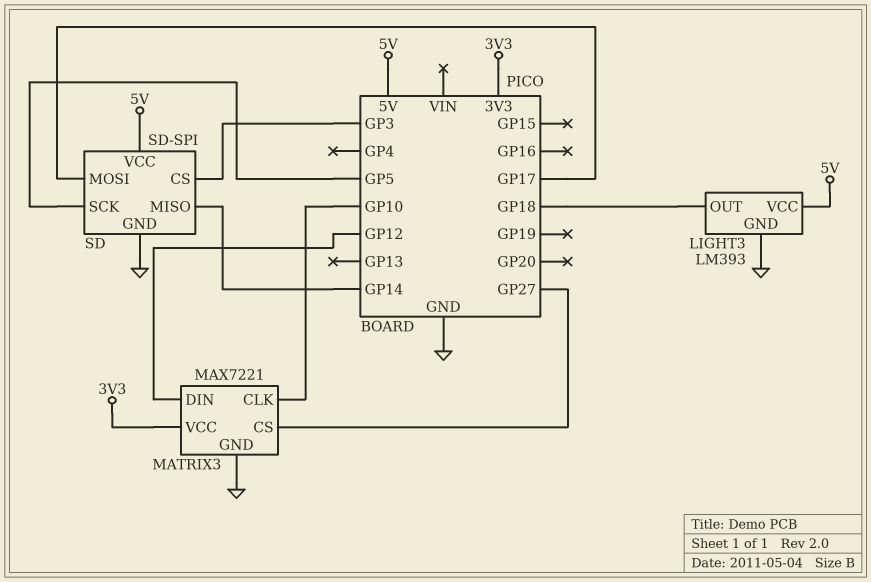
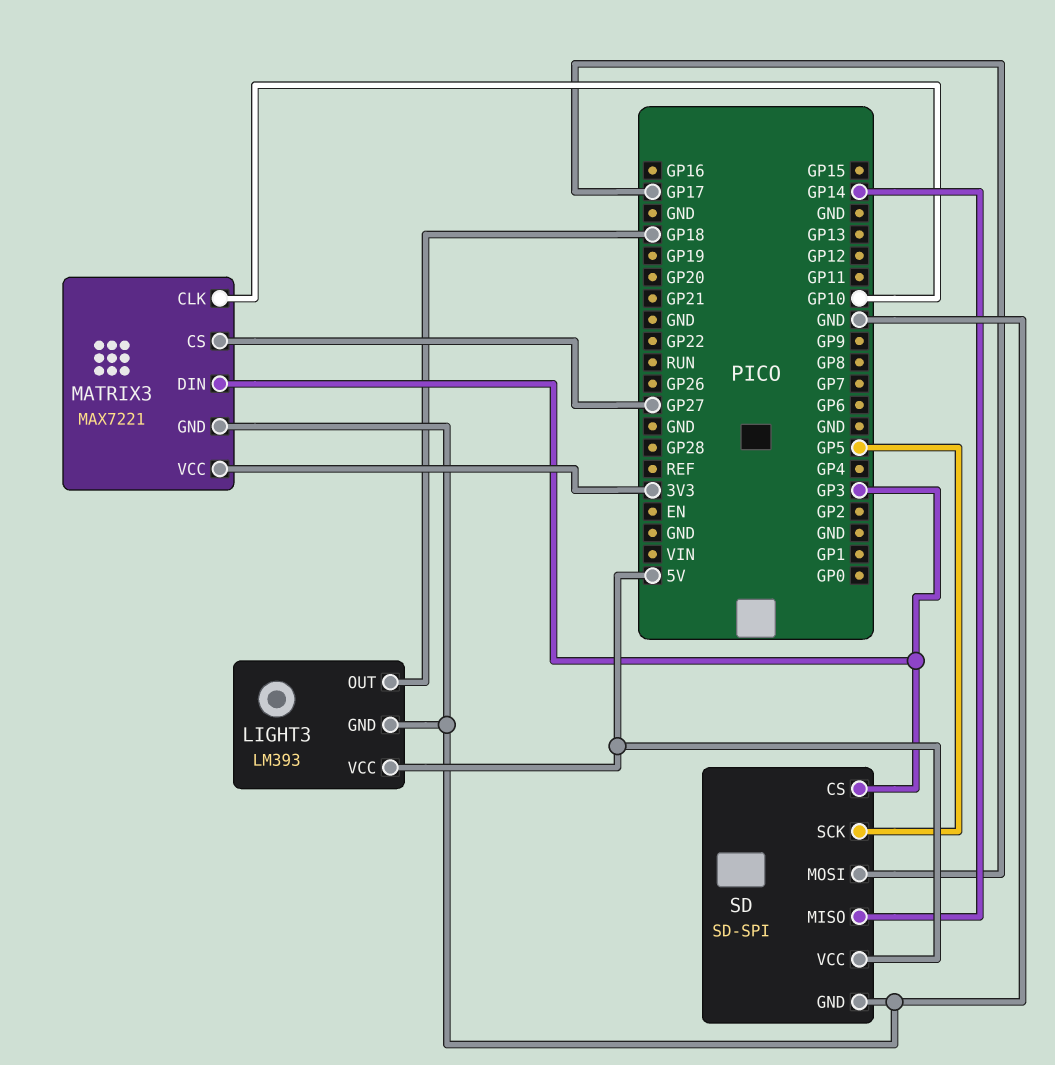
MATRIX3 pin DIN: GP12 -> GP3

